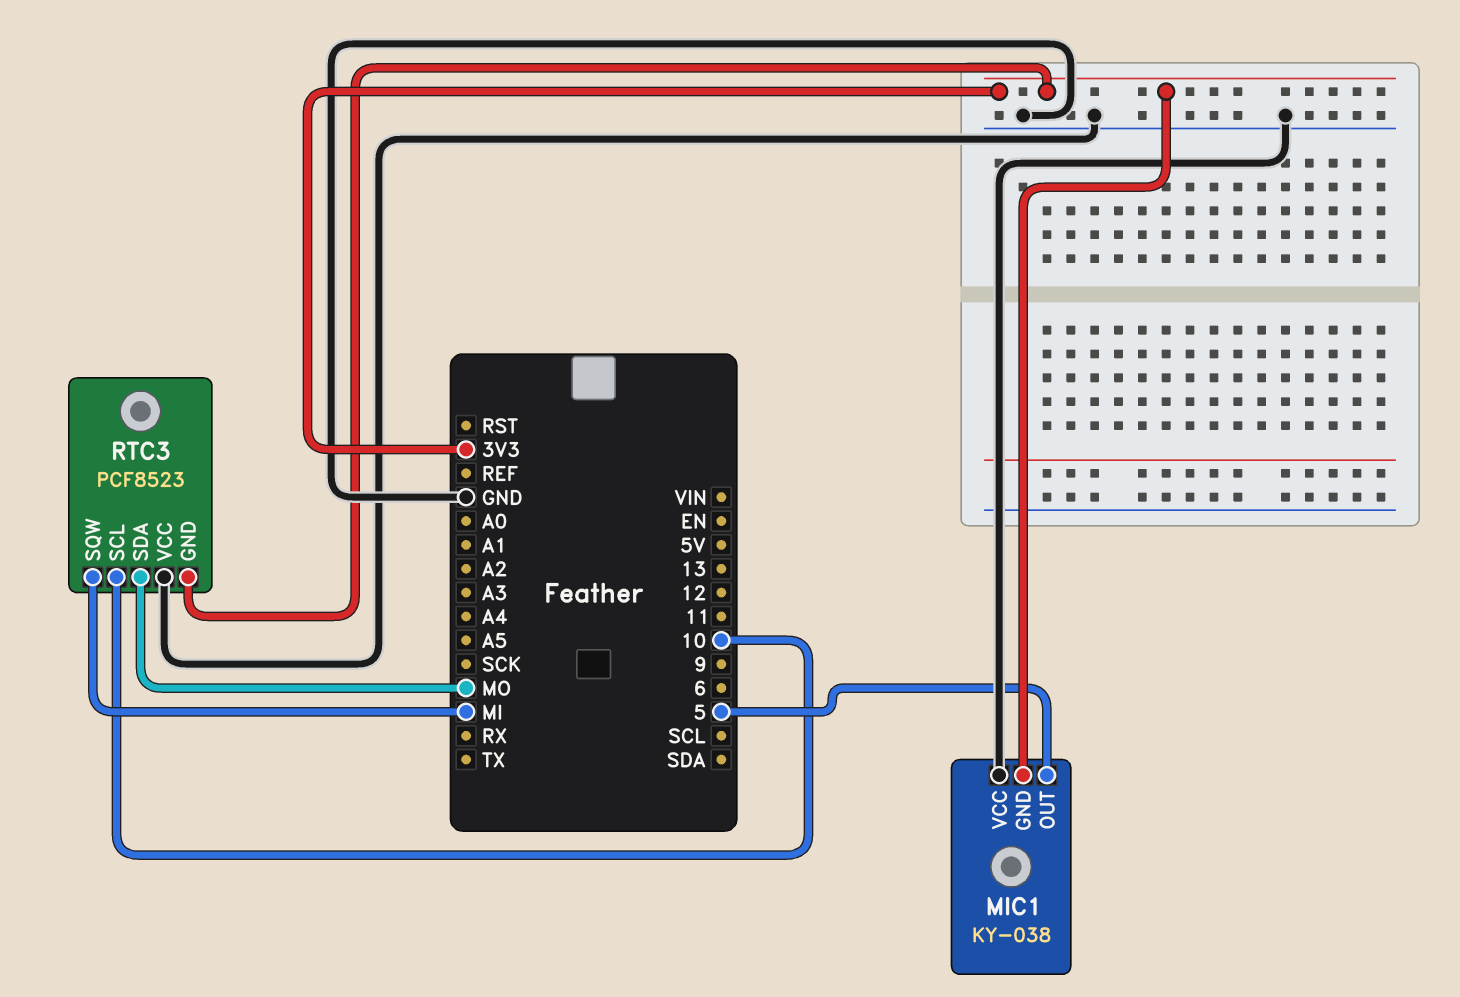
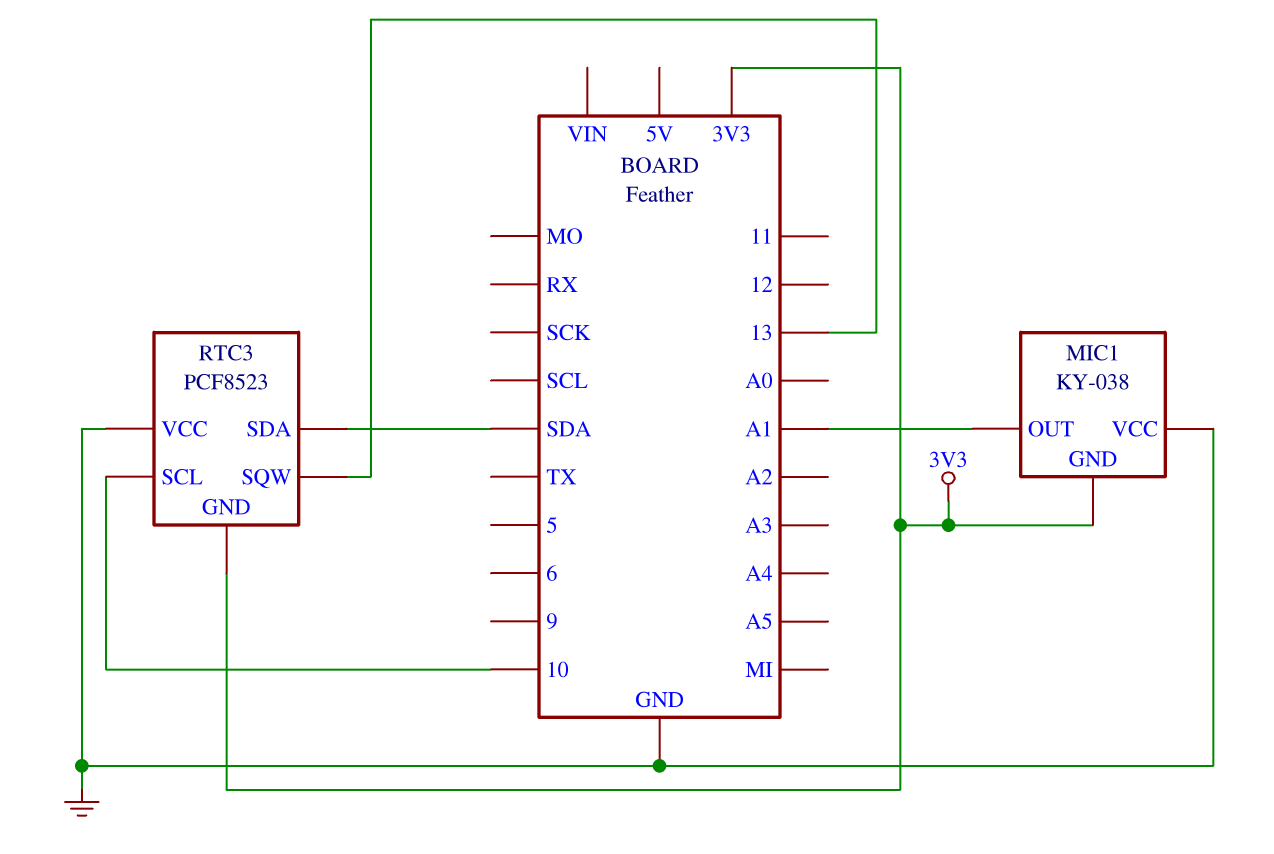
MIC1 pin OUT: 5 -> A1
RTC3 pin SDA: MO -> SDA
RTC3 pin SQW: MI -> 13

